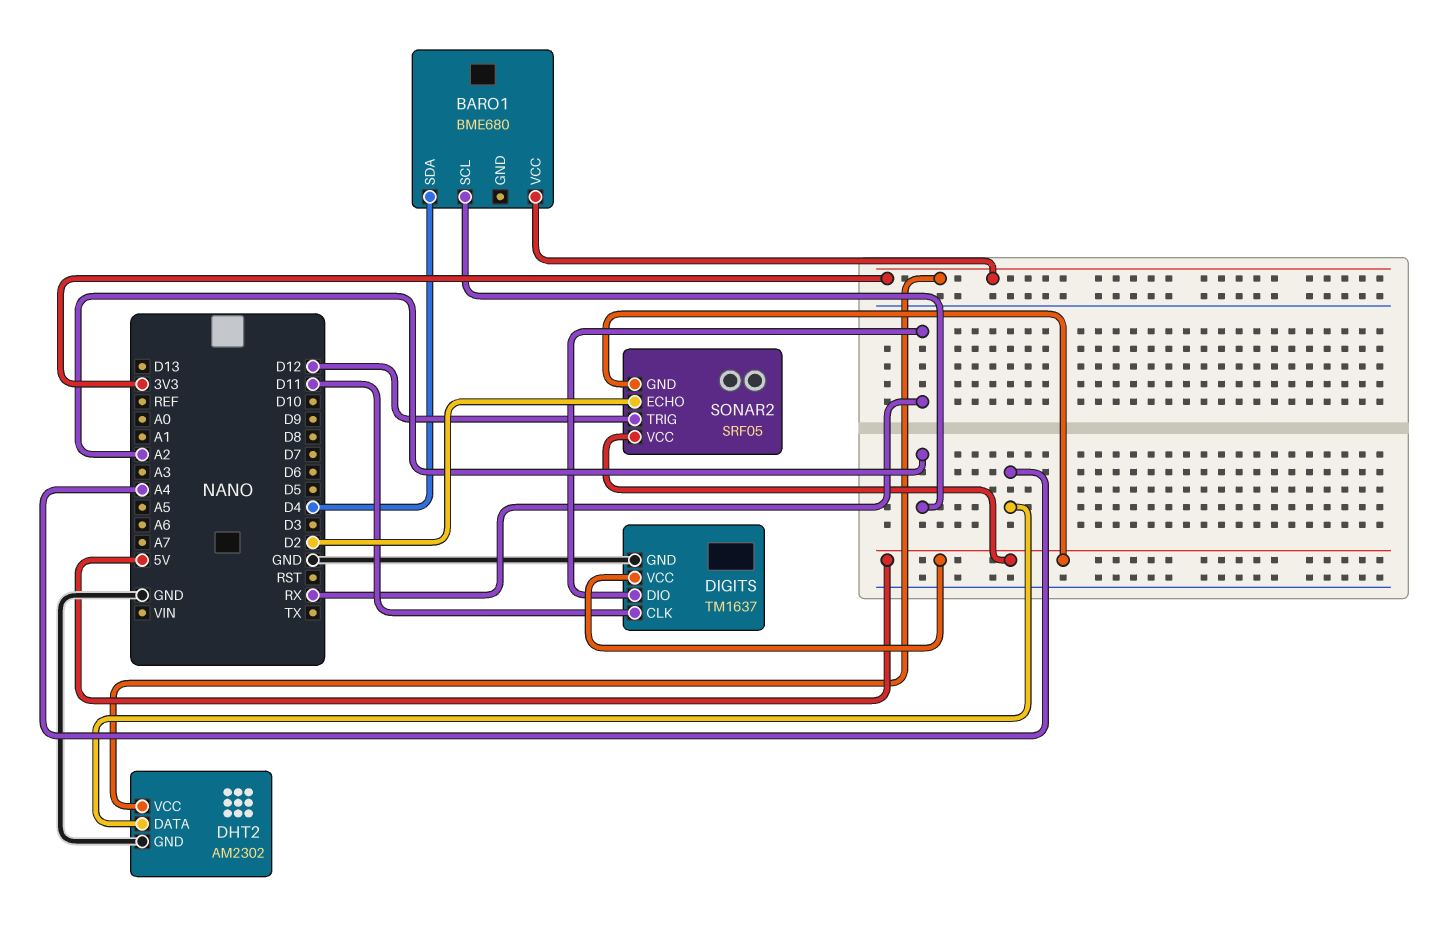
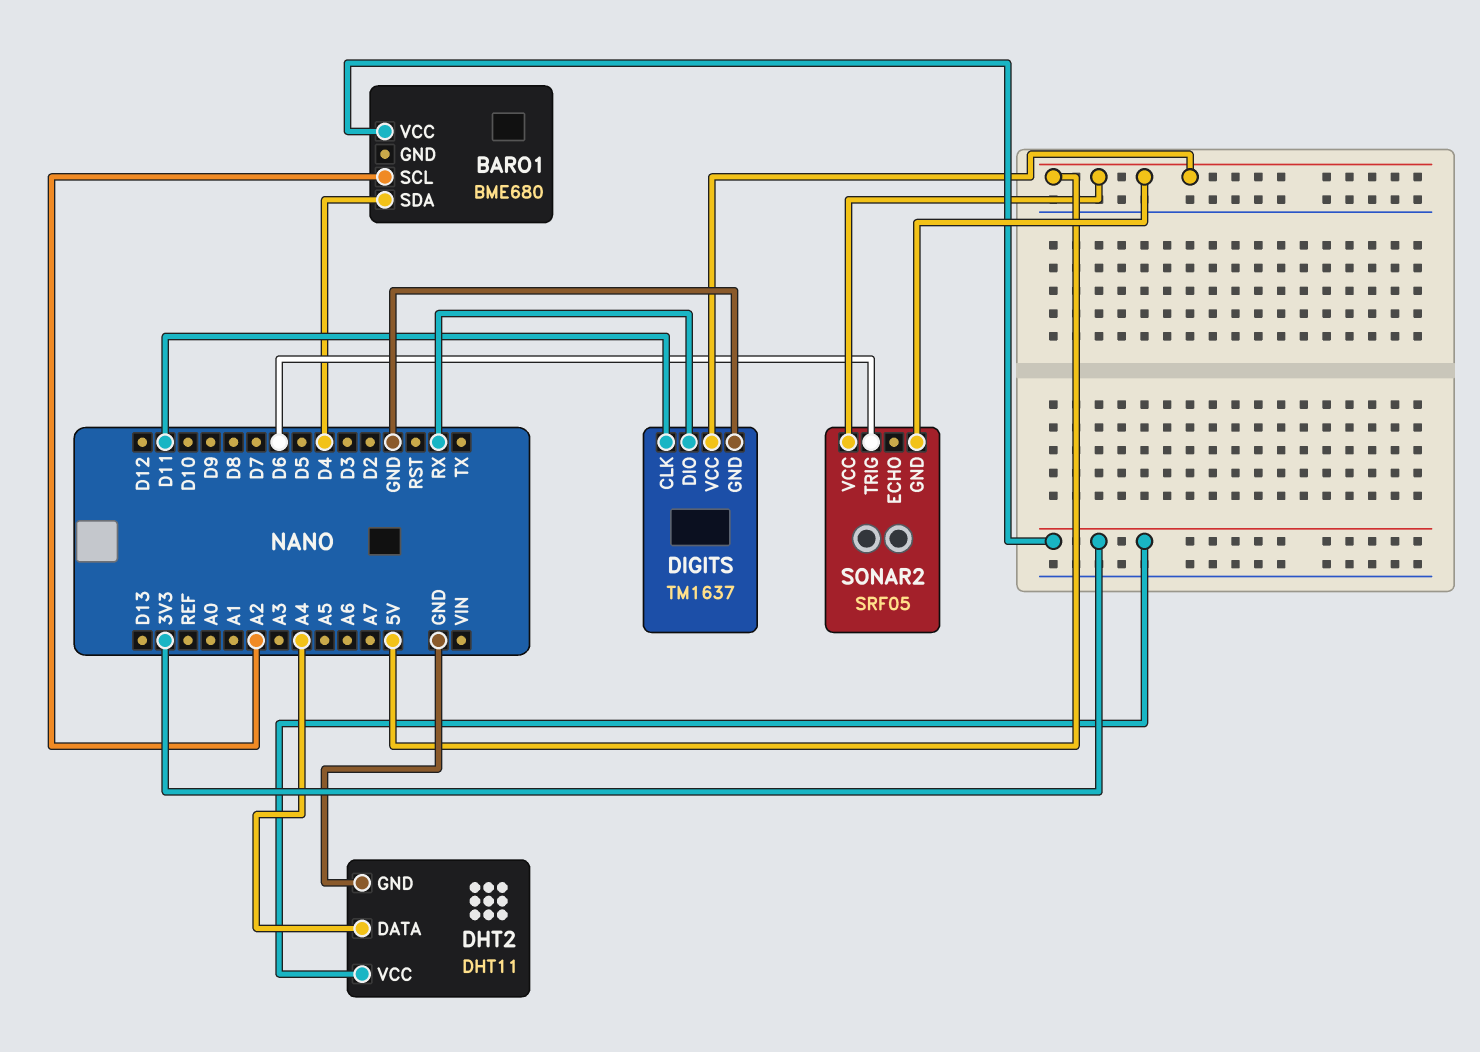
DHT2: AM2302 -> DHT11
SONAR2 pin ECHO: D2 -> none
SONAR2 pin TRIG: D12 -> D6

